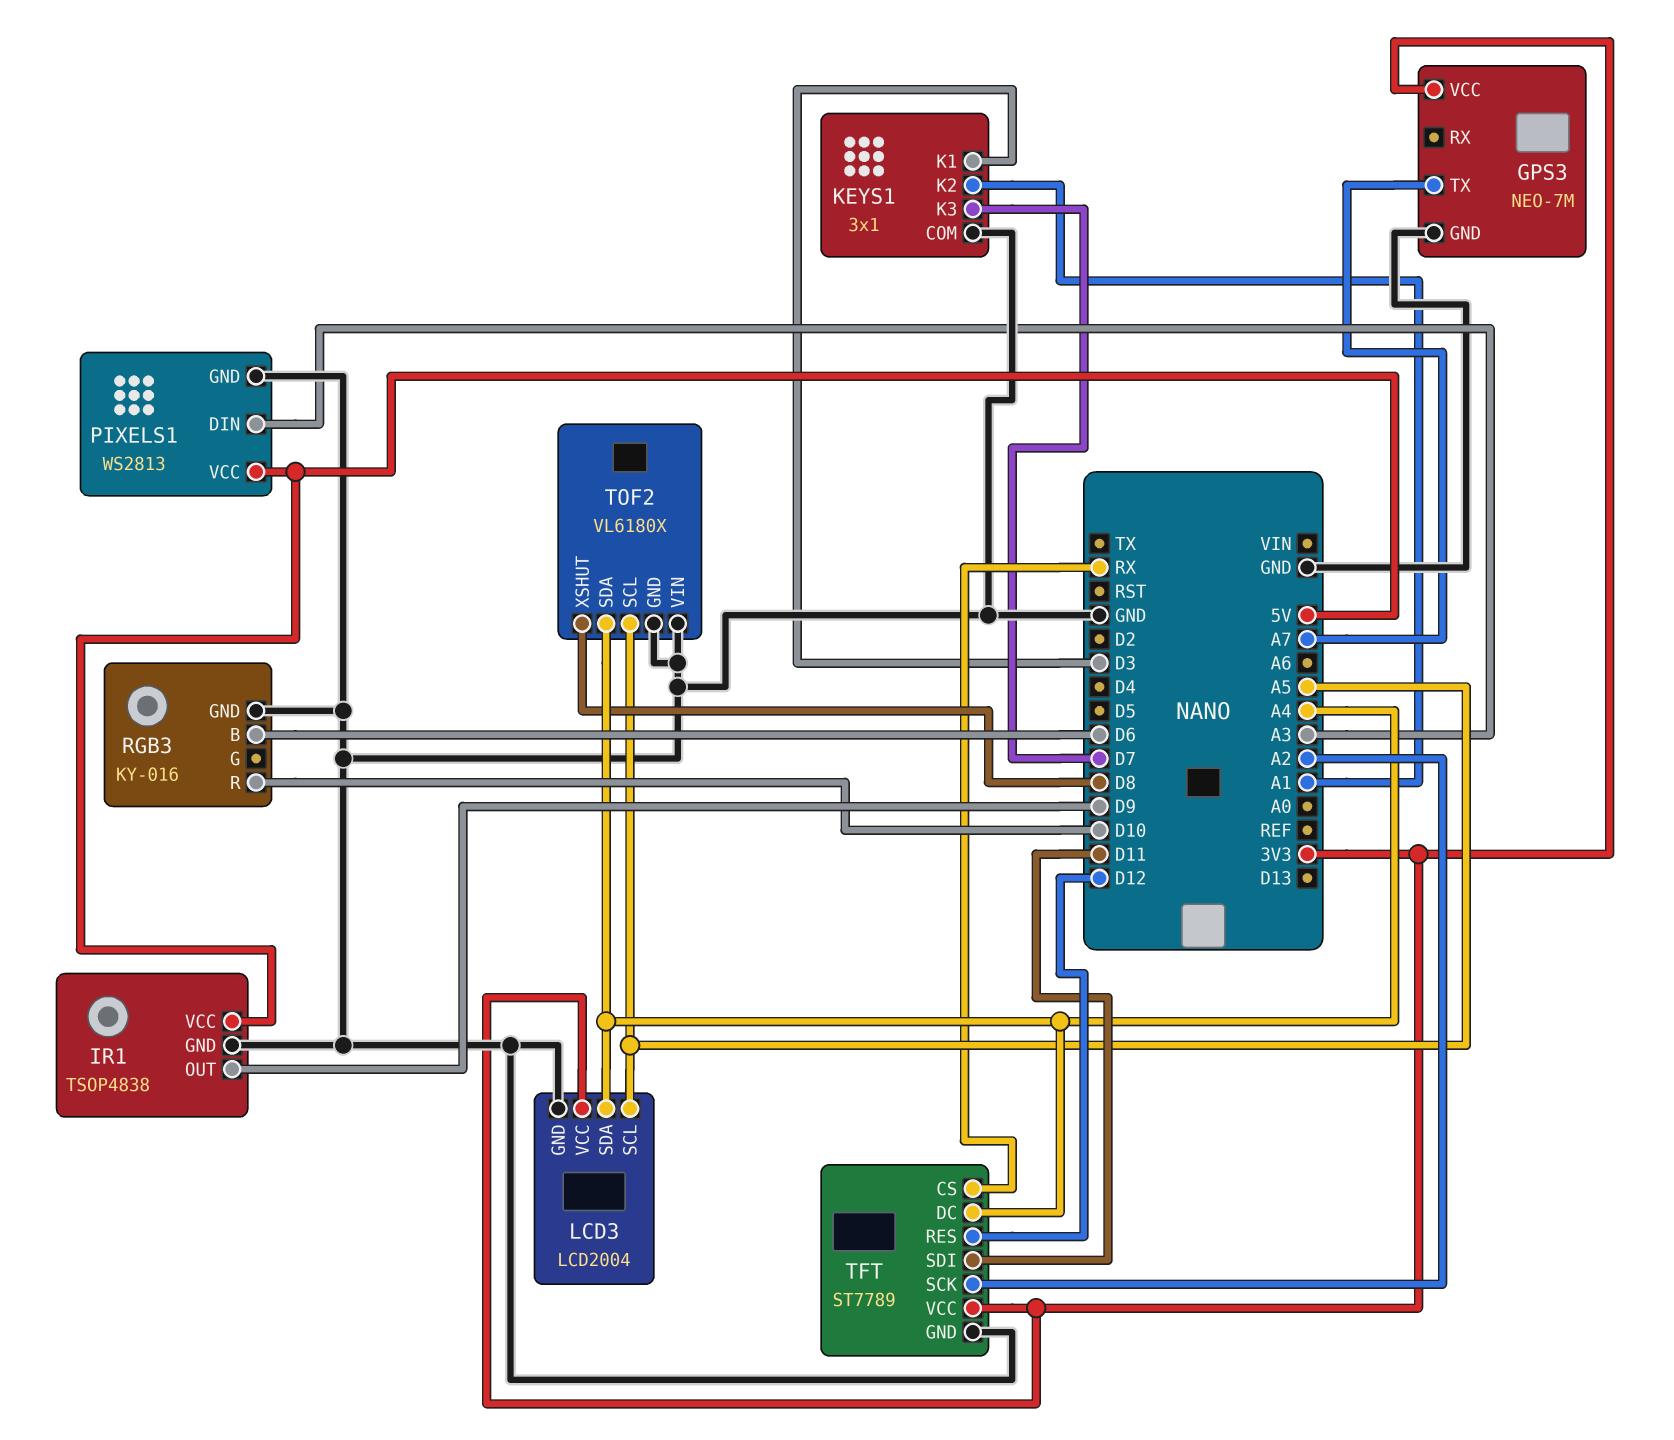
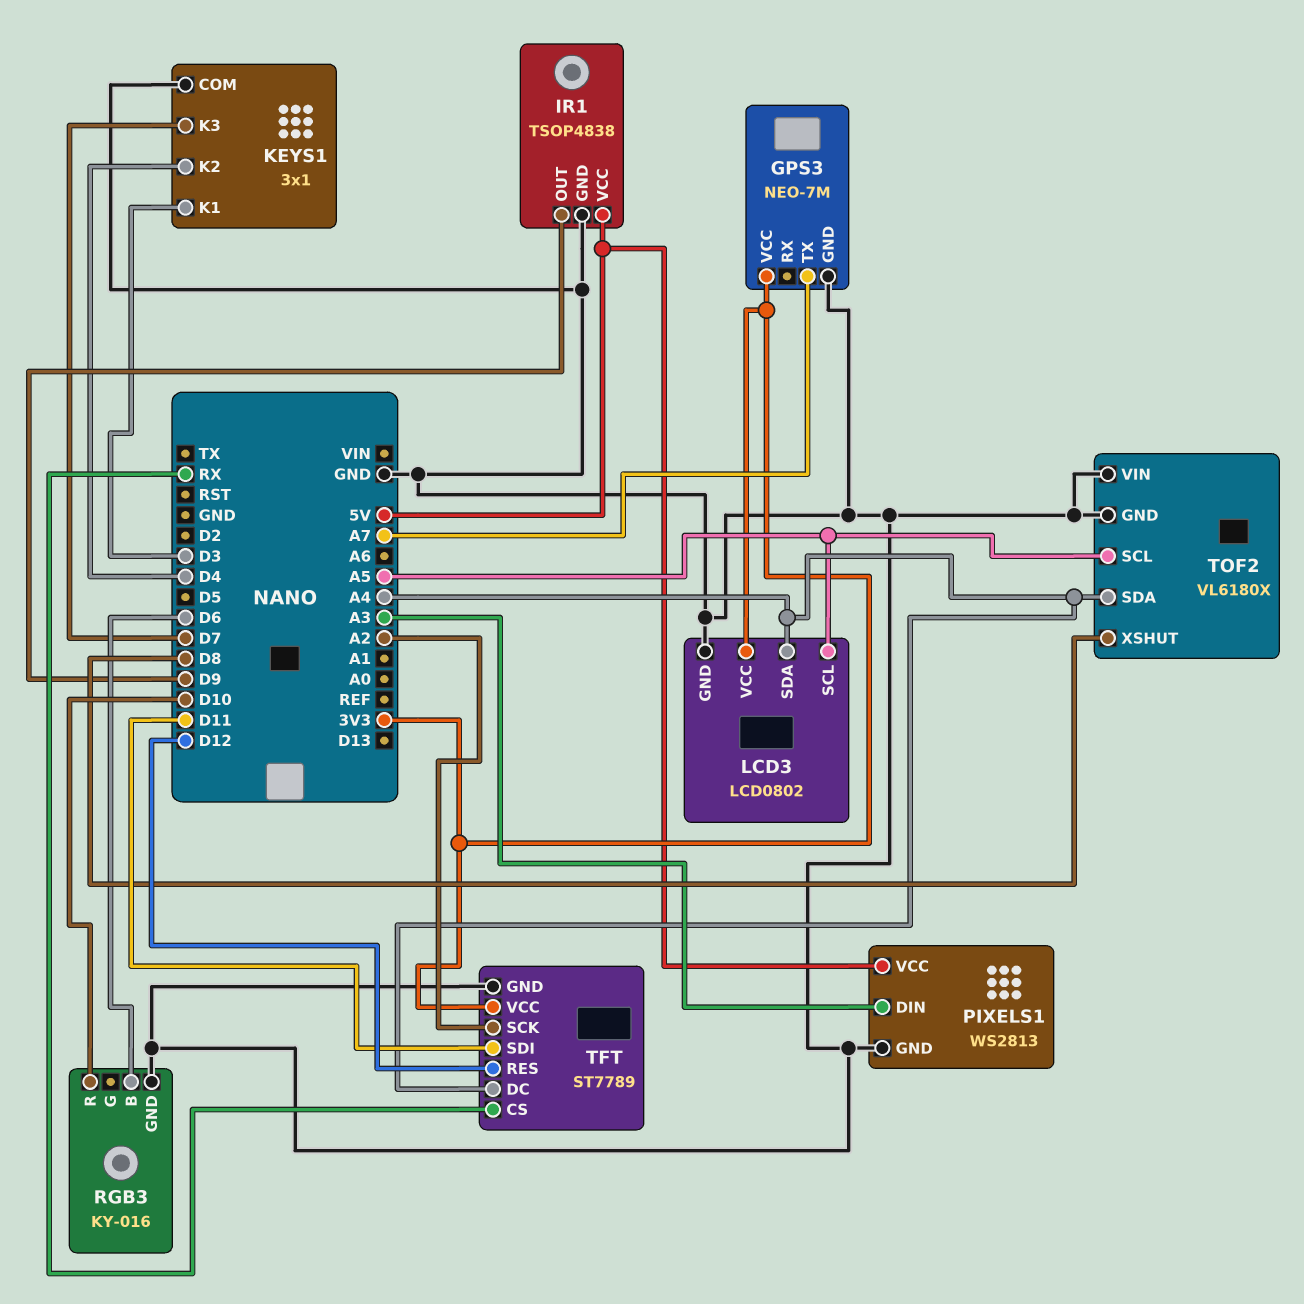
KEYS1 pin K2: A1 -> D4
LCD3: LCD2004 -> LCD0802

